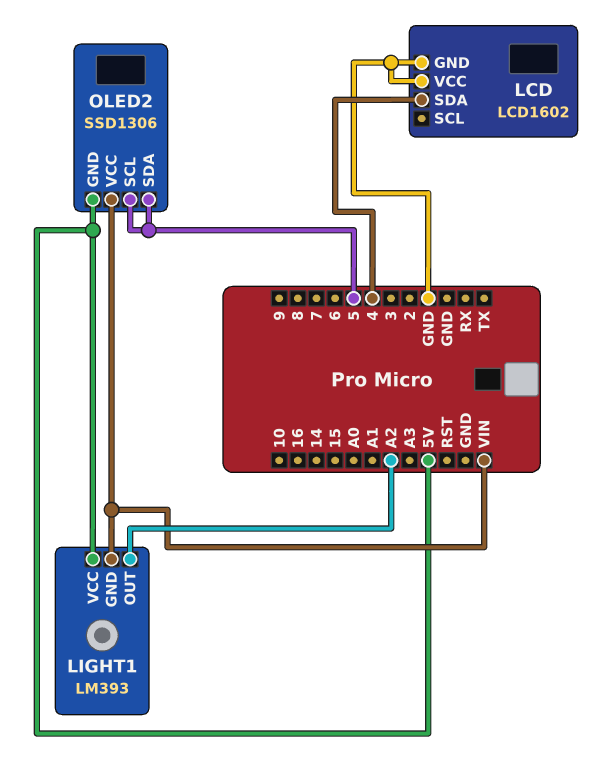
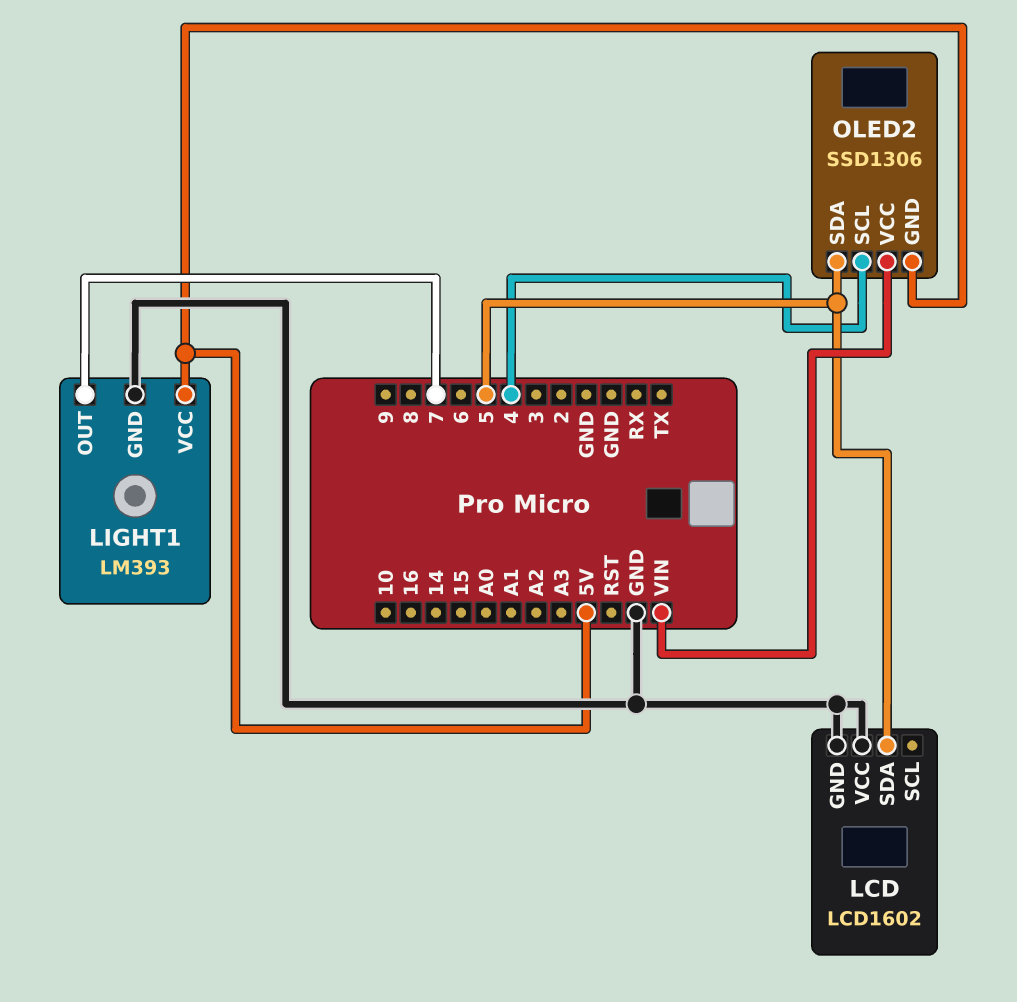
LCD pin SDA: 4 -> 5
LIGHT1 pin GND: VIN -> GND
LIGHT1 pin OUT: A2 -> 7
OLED2 pin SCL: 5 -> 4

